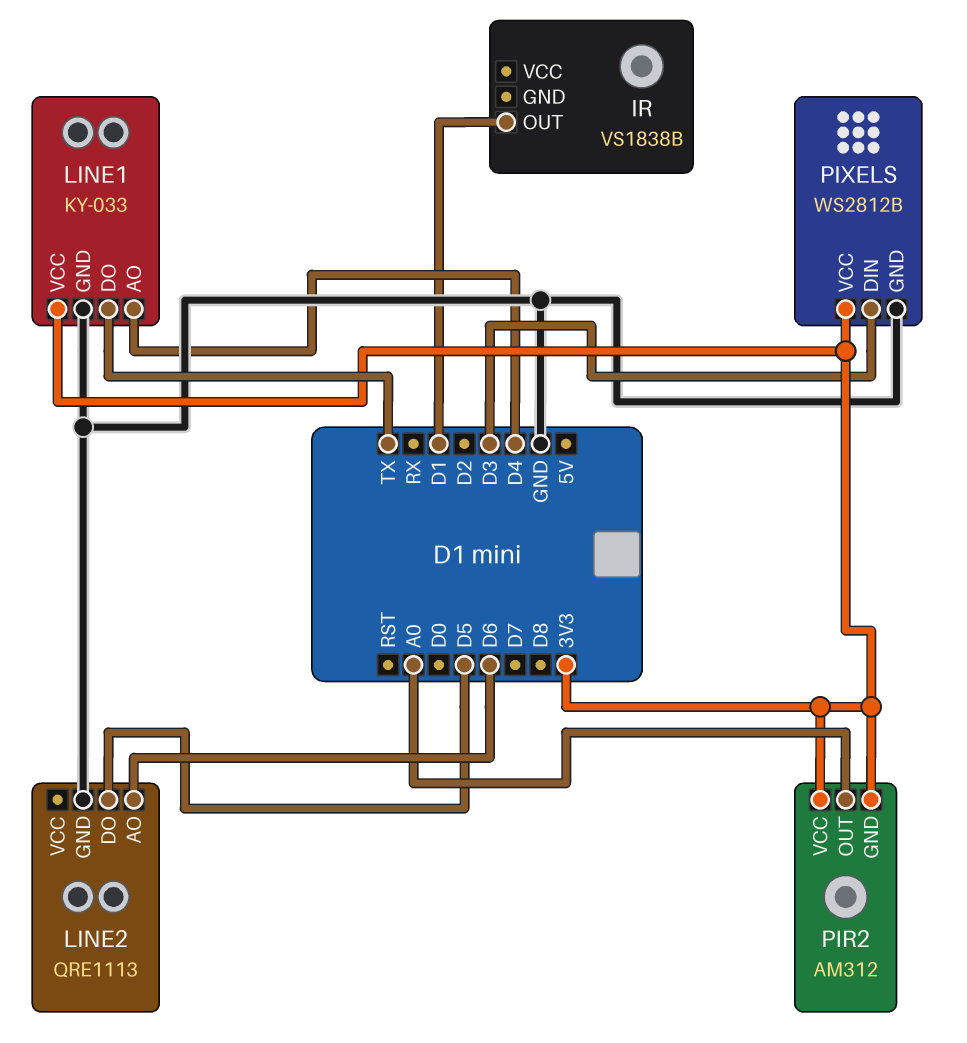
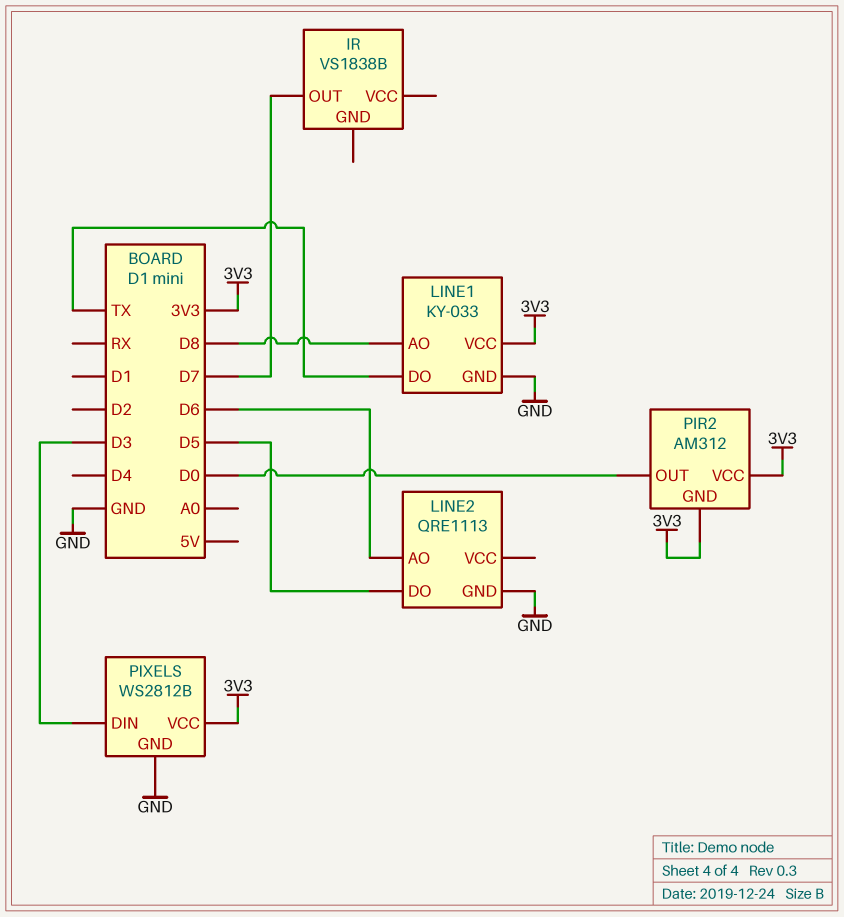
IR pin OUT: D1 -> D7
LINE1 pin AO: D4 -> D8
PIR2 pin OUT: A0 -> D0

